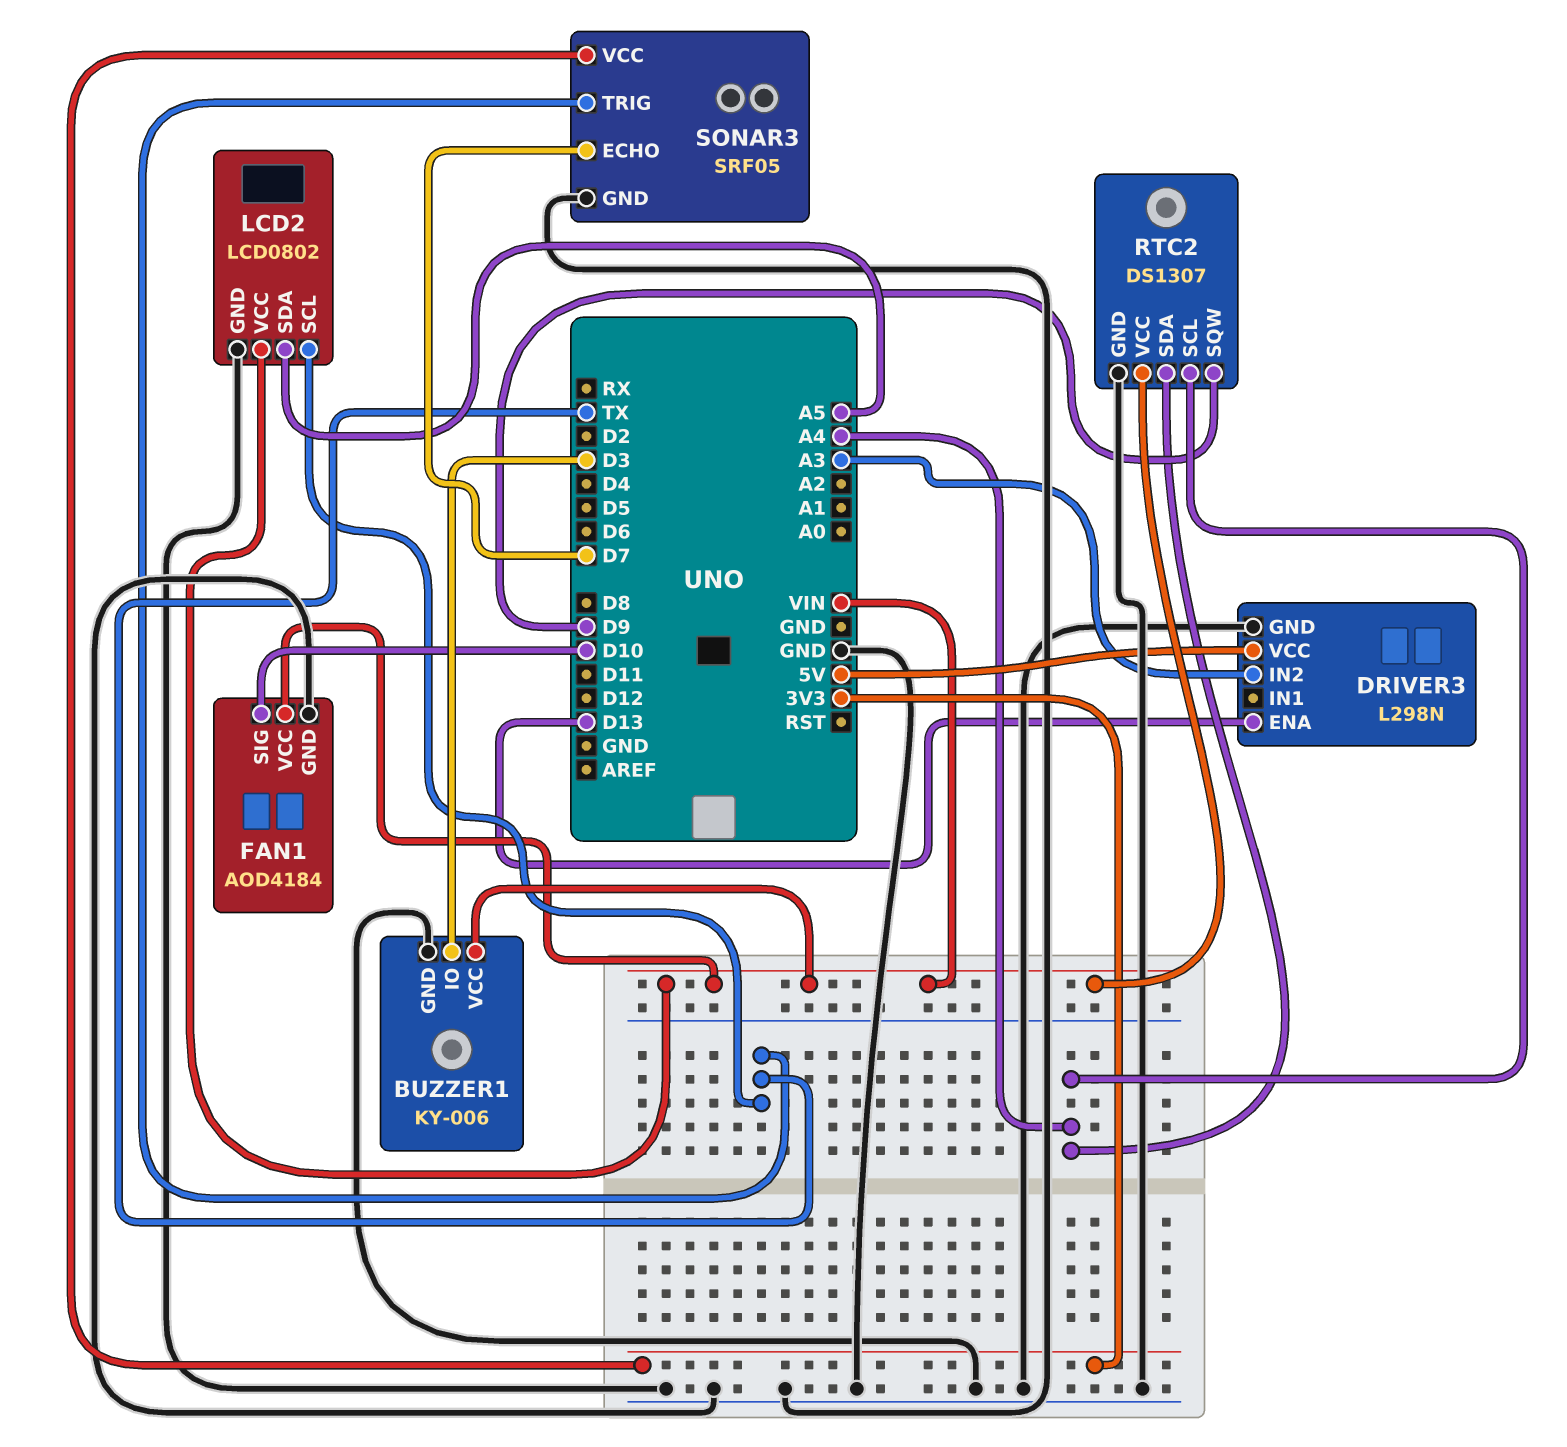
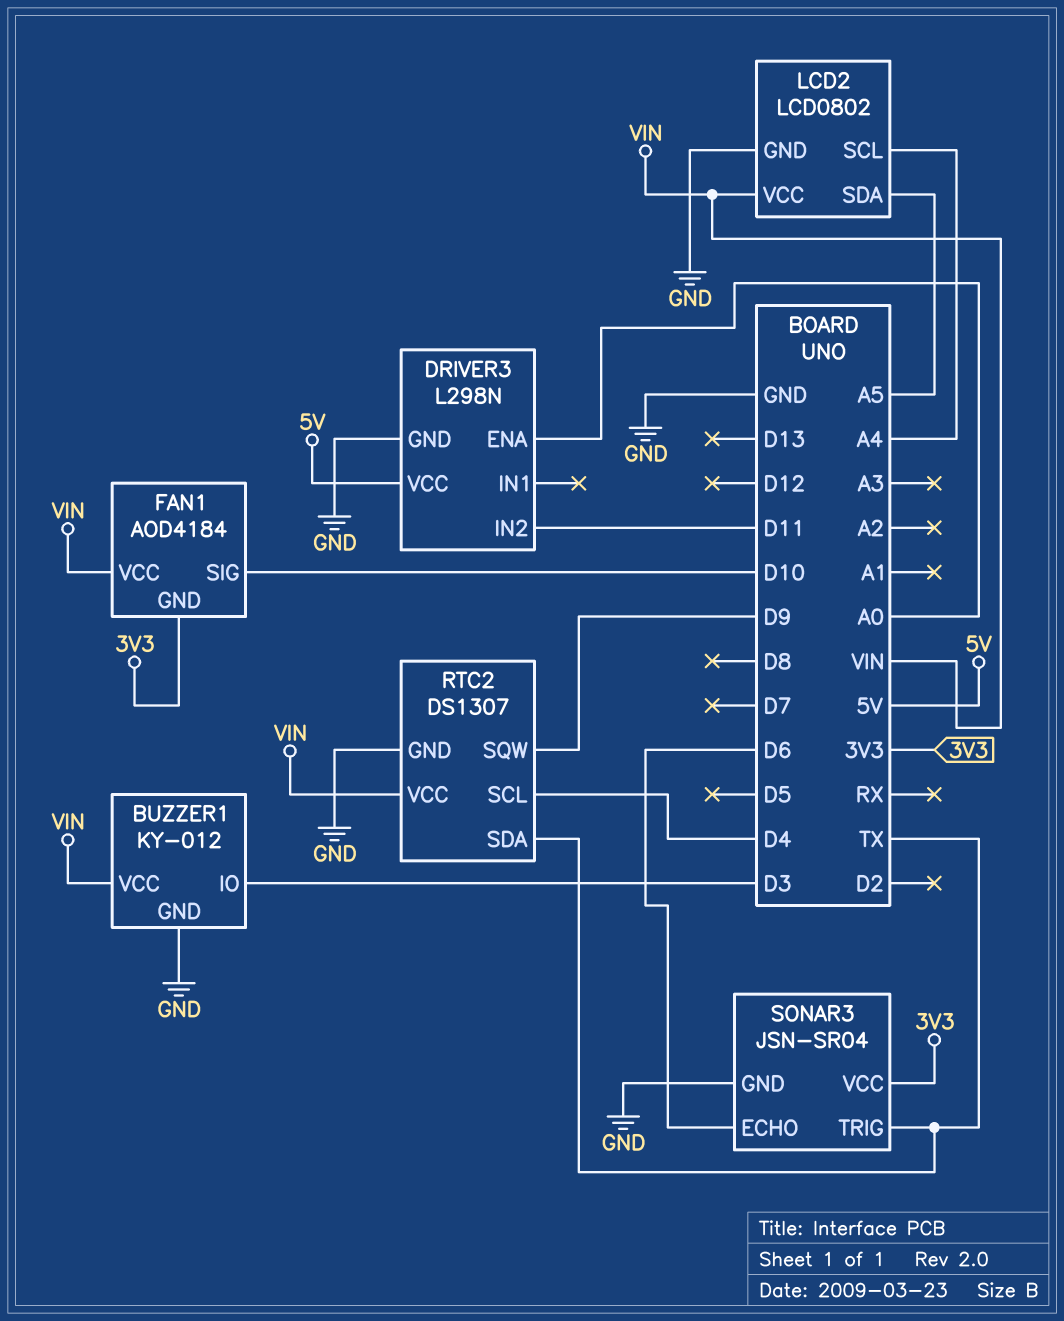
BUZZER1: KY-006 -> KY-012
DRIVER3 pin ENA: D13 -> A0
DRIVER3 pin IN2: A3 -> D11
FAN1 pin GND: GND -> 3V3
LCD2 pin SCL: TX -> A4
RTC2 pin SCL: A4 -> D4
RTC2 pin SDA: A4 -> TX
SONAR3: SRF05 -> JSN-SR04
SONAR3 pin ECHO: D7 -> D6

